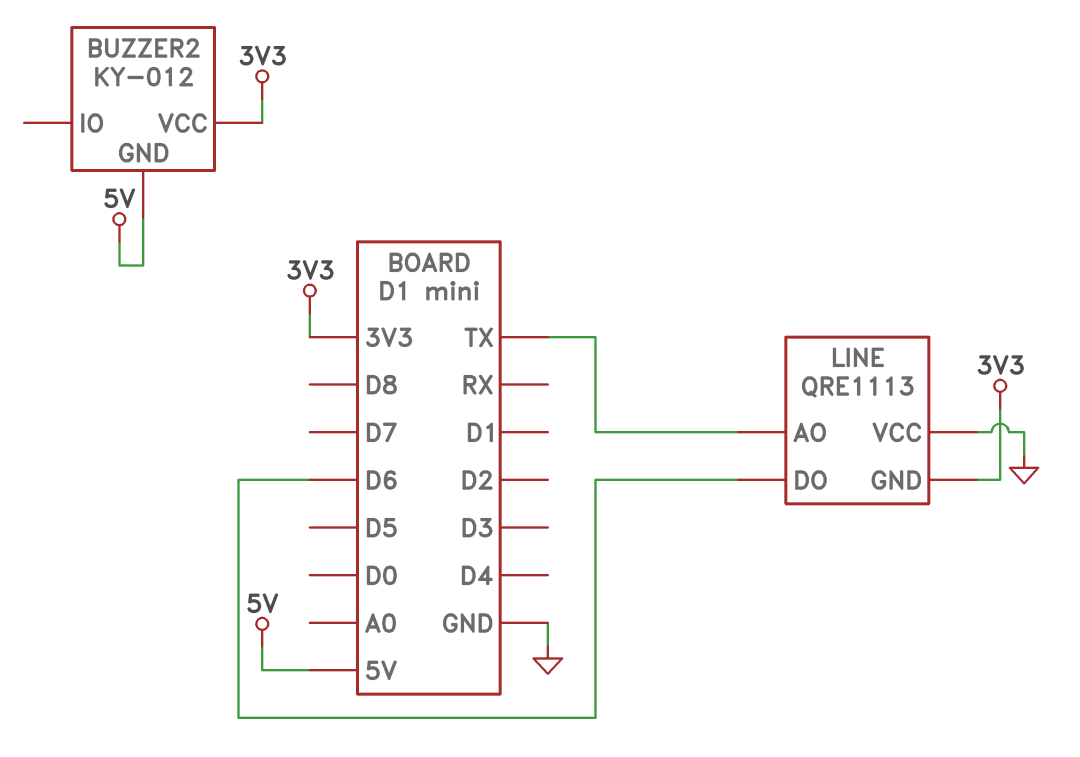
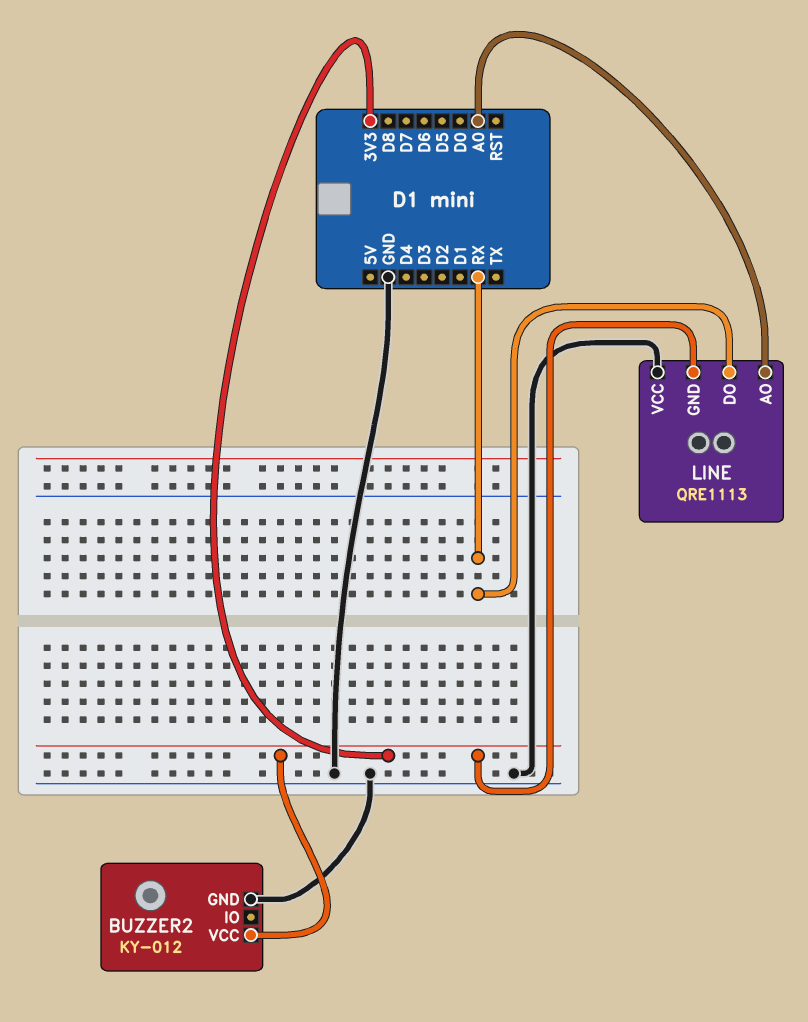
BUZZER2 pin GND: 5V -> GND
LINE pin AO: TX -> A0
LINE pin DO: D6 -> RX

